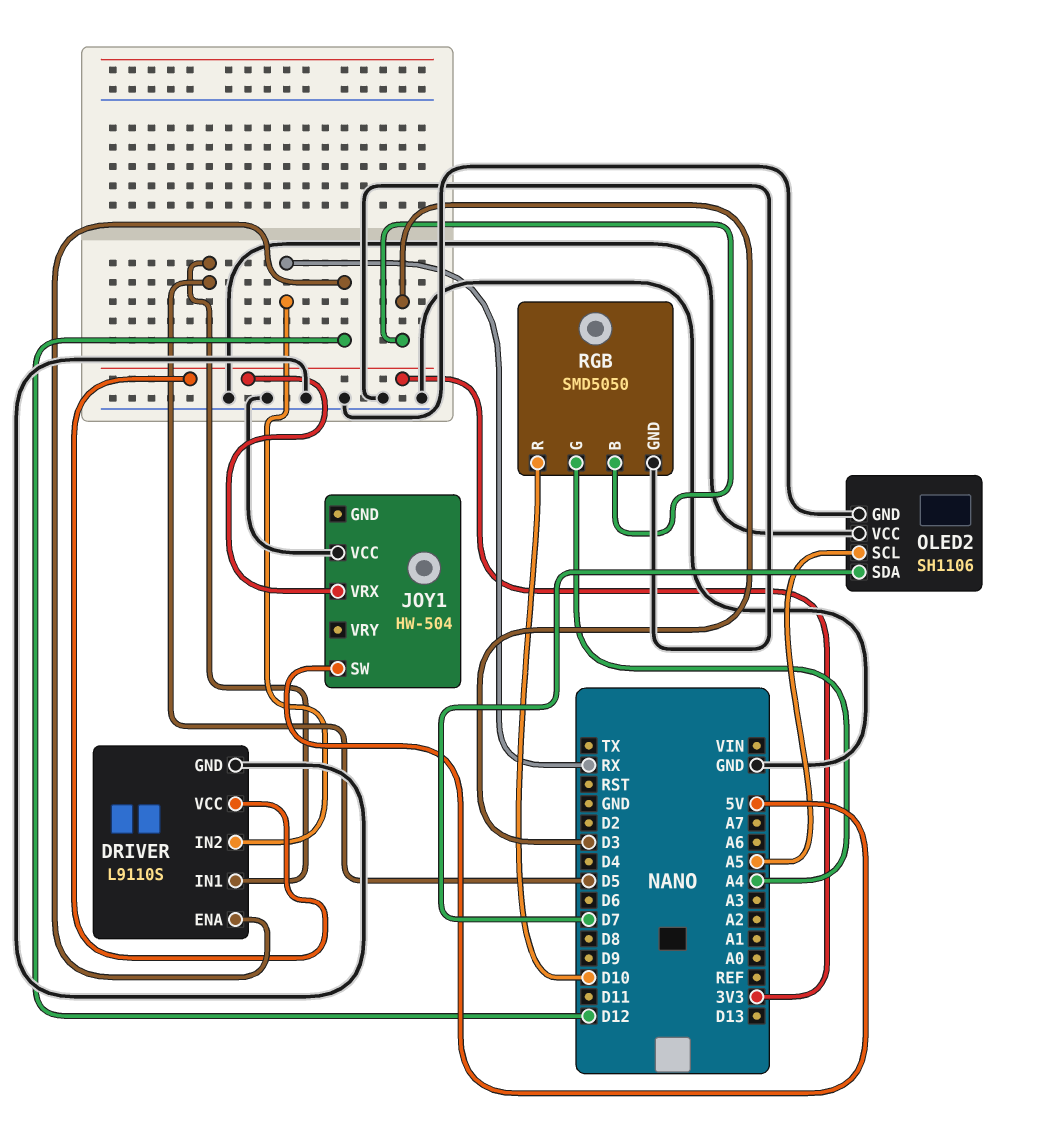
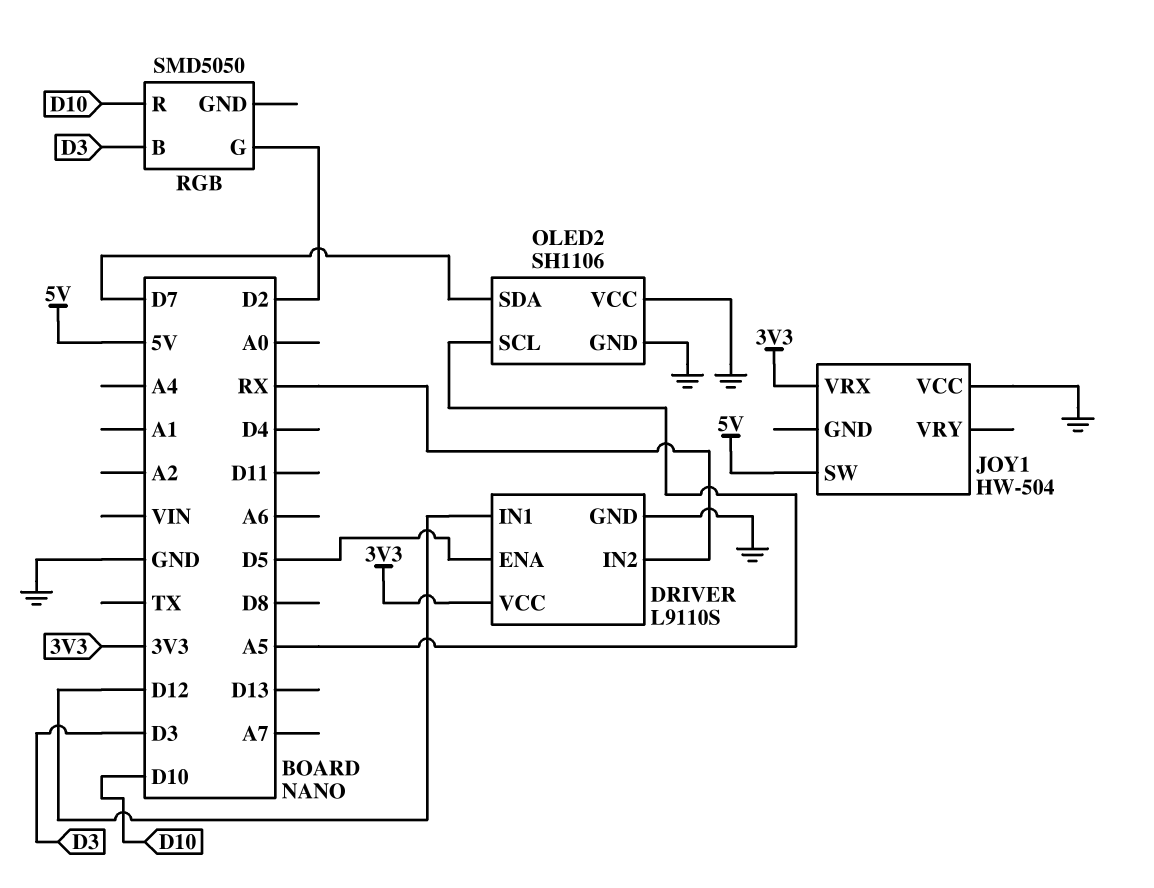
DRIVER pin ENA: D12 -> D5
DRIVER pin IN1: D5 -> D12
RGB pin G: A4 -> D2
RGB pin GND: GND -> none

